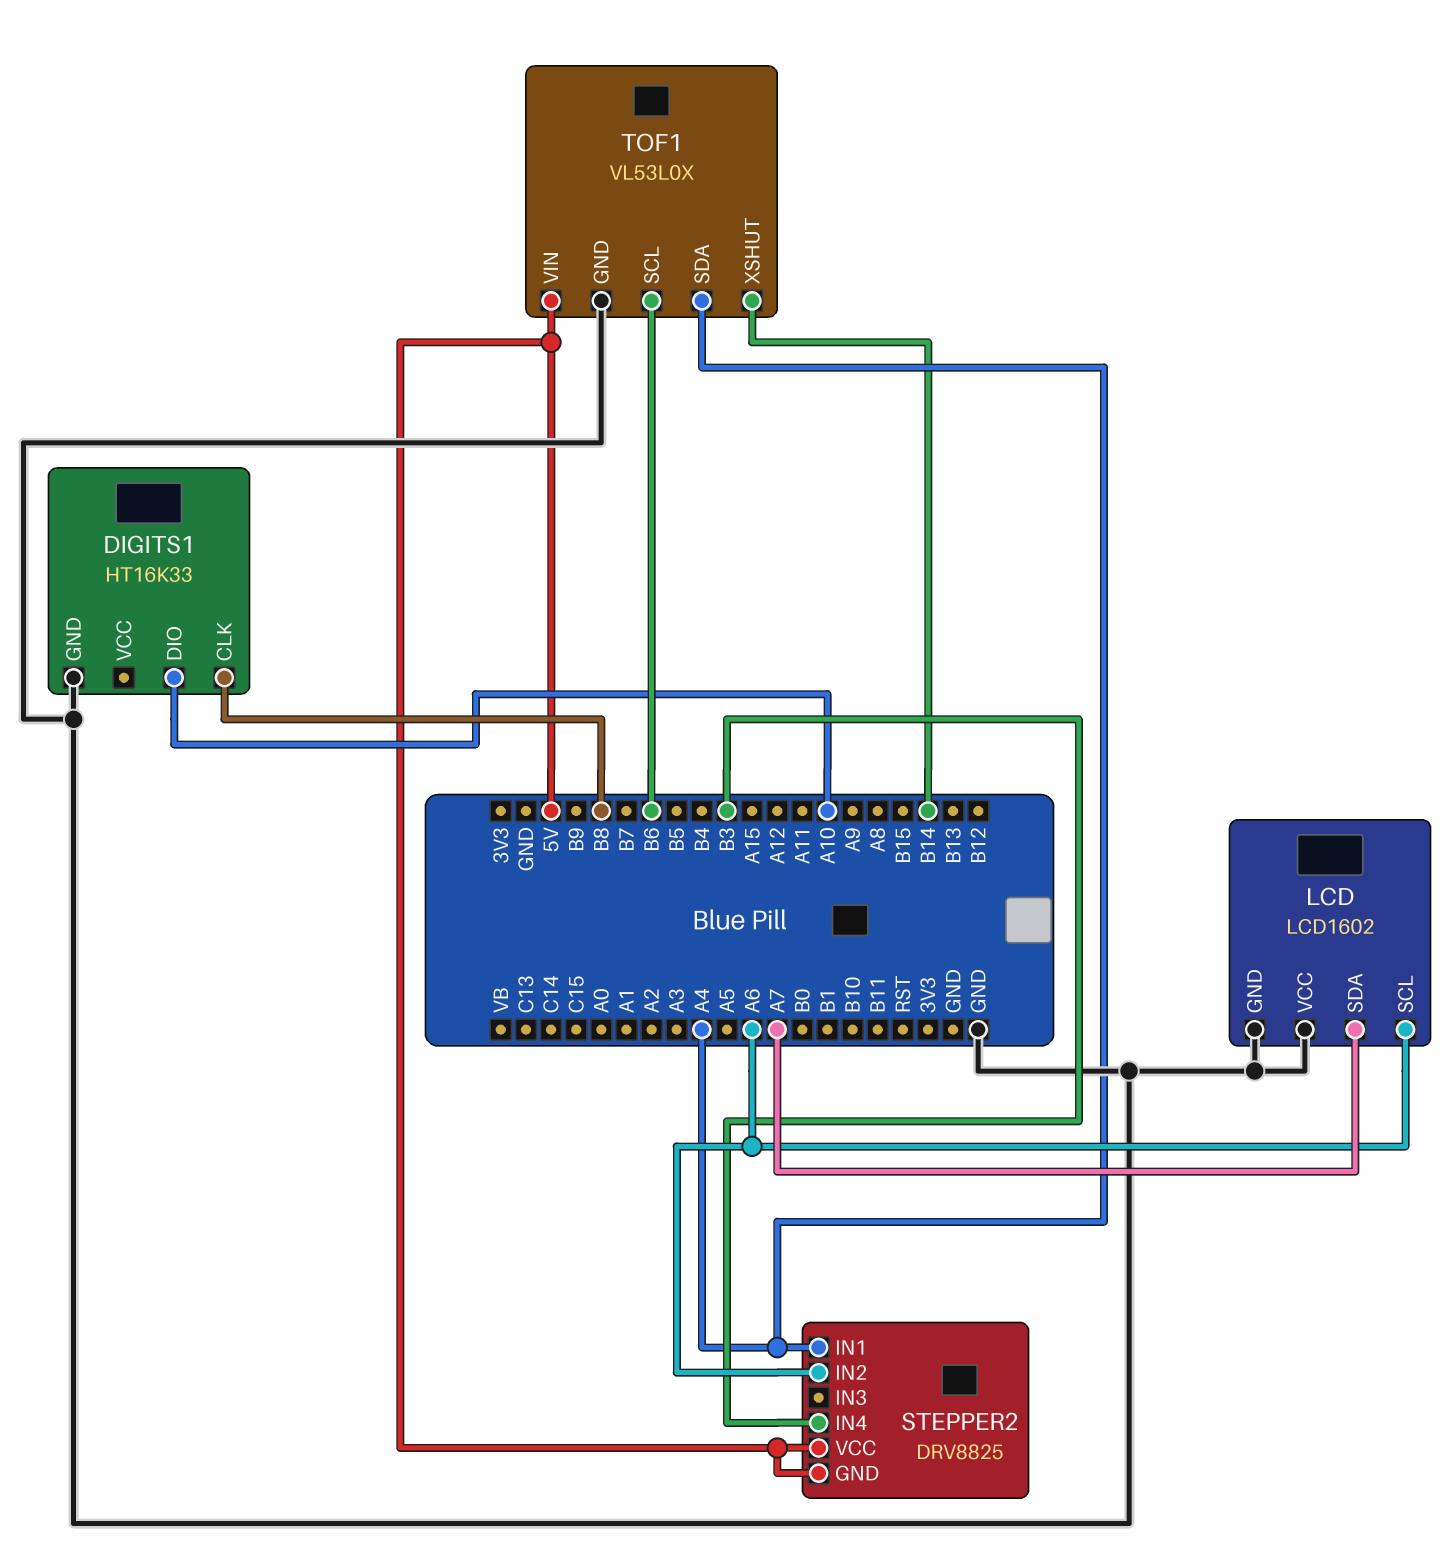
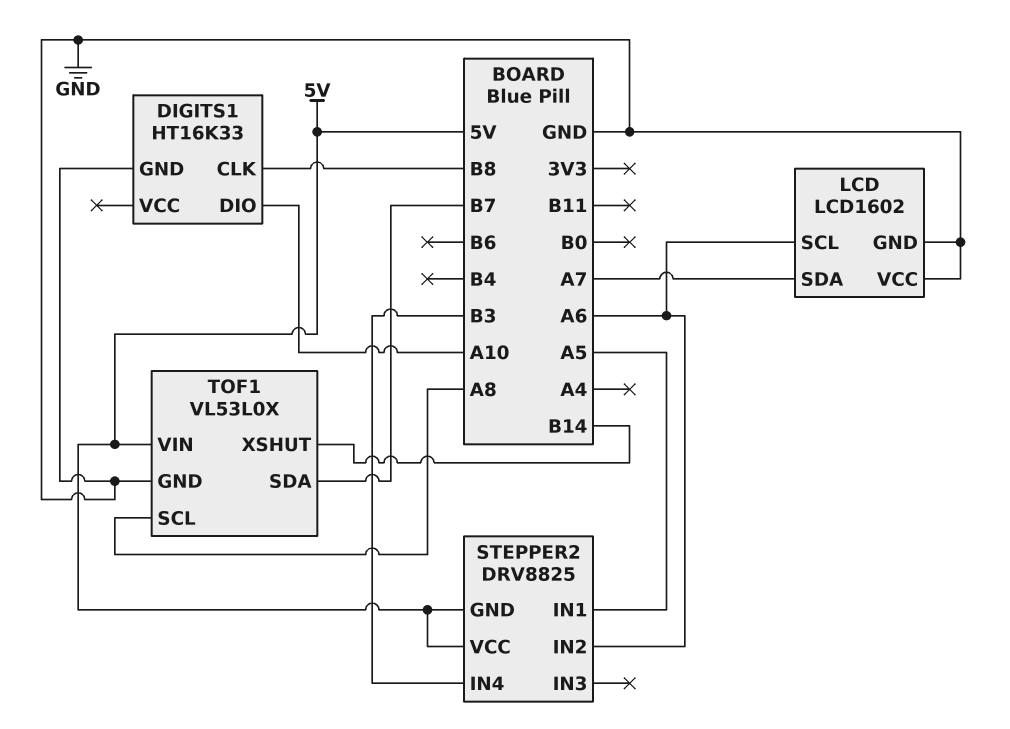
STEPPER2 pin IN1: A4 -> A5
TOF1 pin SCL: B6 -> A8
TOF1 pin SDA: A4 -> B7

